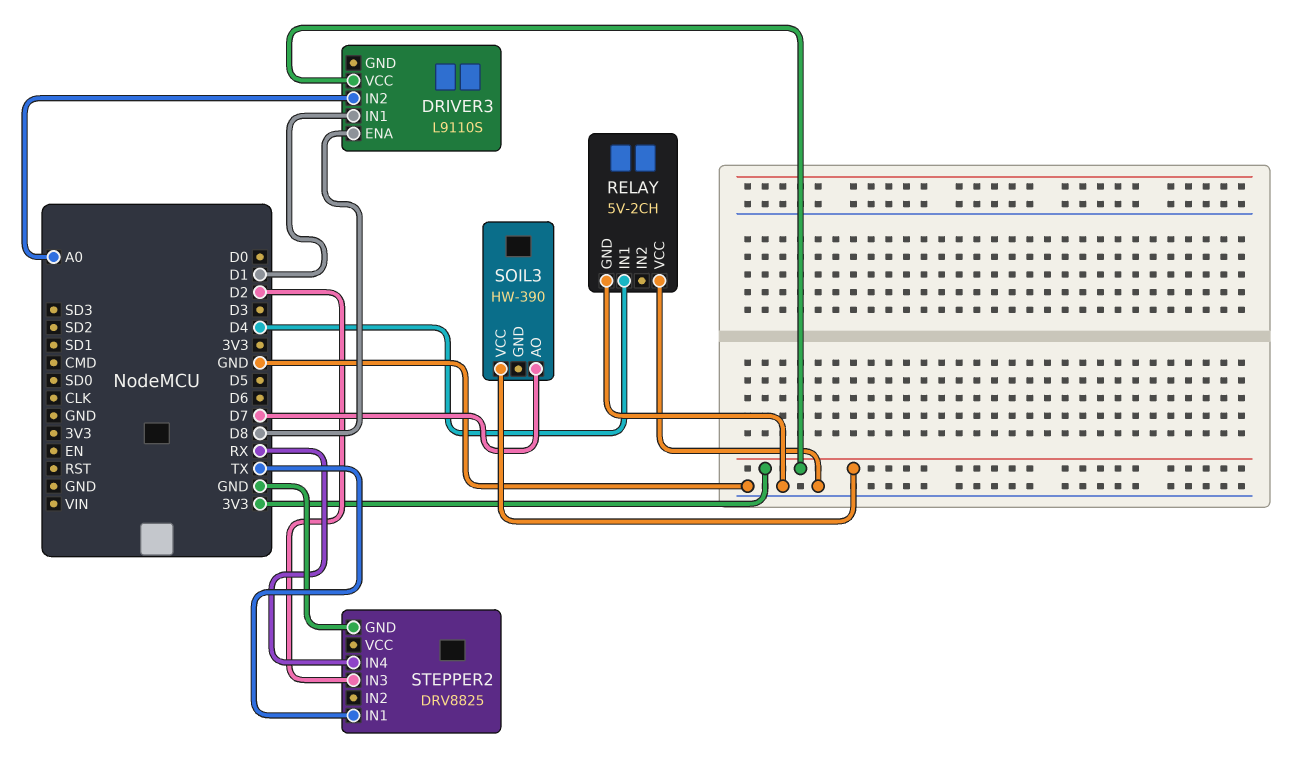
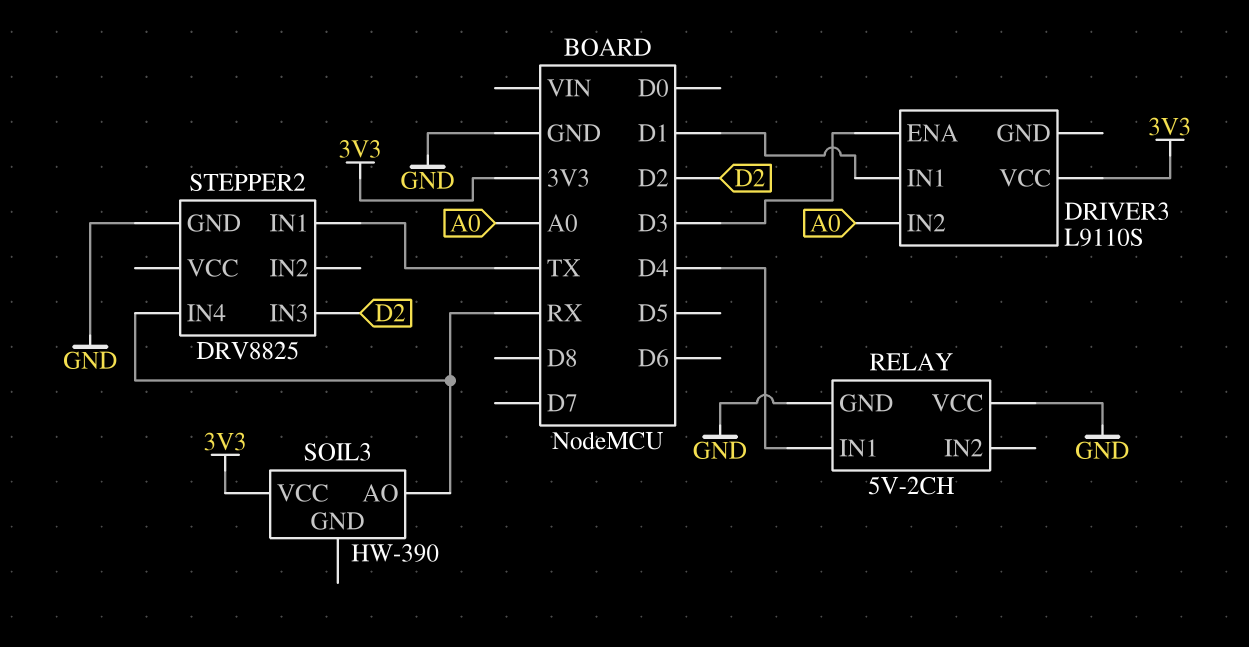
DRIVER3 pin ENA: D8 -> D3
SOIL3 pin AO: D7 -> RX

